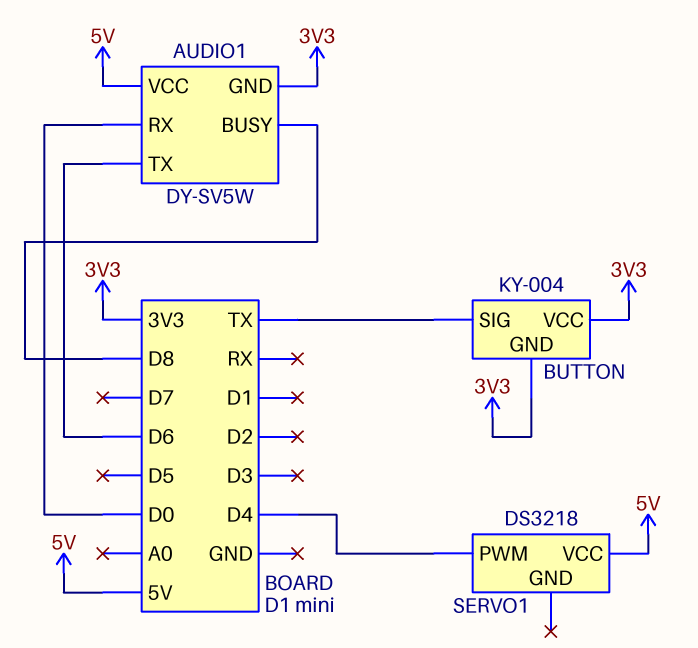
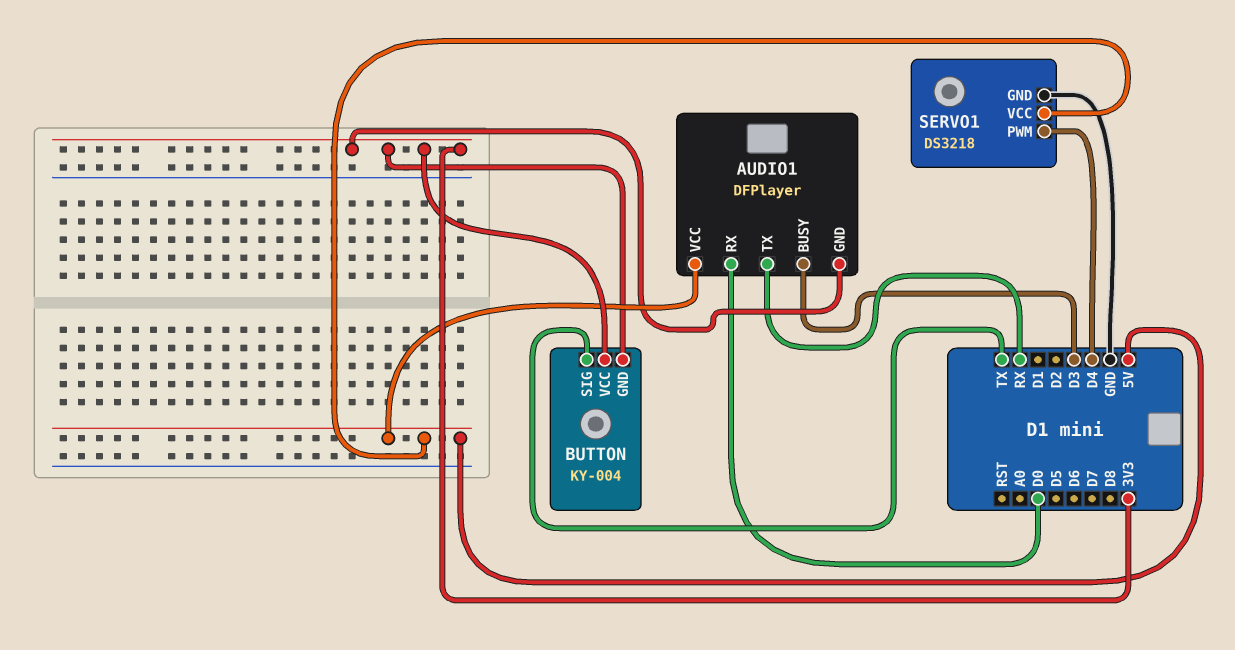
AUDIO1: DY-SV5W -> DFPlayer
AUDIO1 pin BUSY: D8 -> D3
AUDIO1 pin TX: D6 -> RX
SERVO1 pin GND: none -> GND

